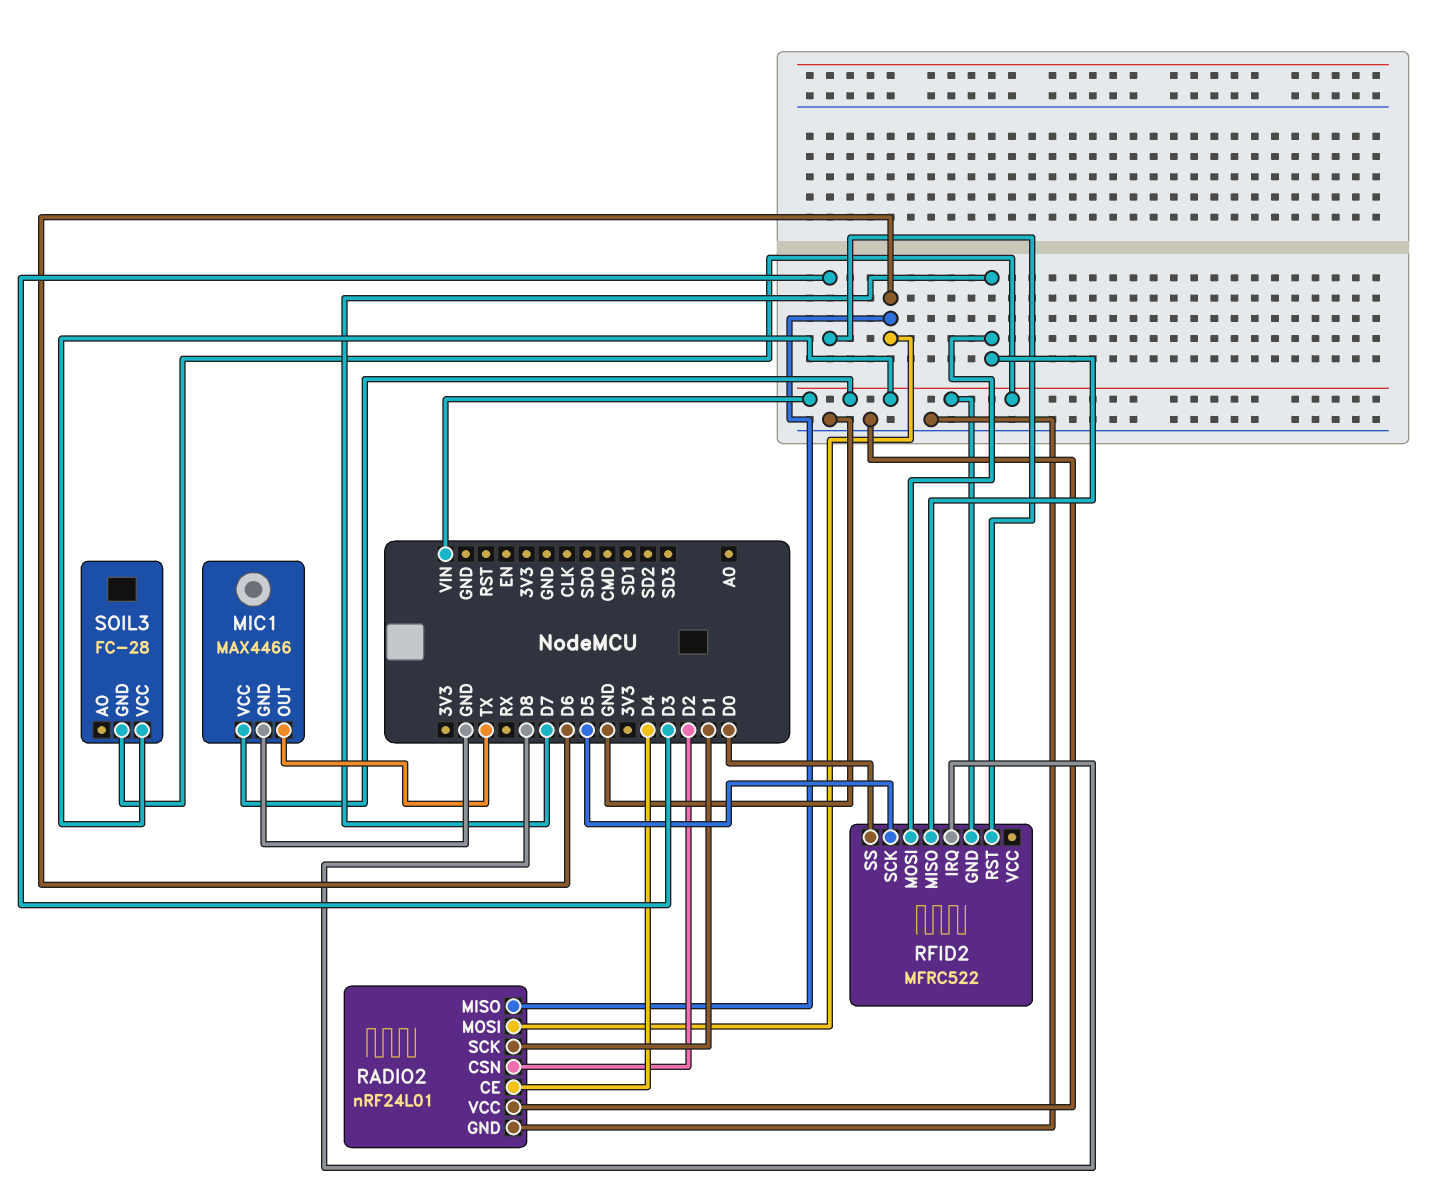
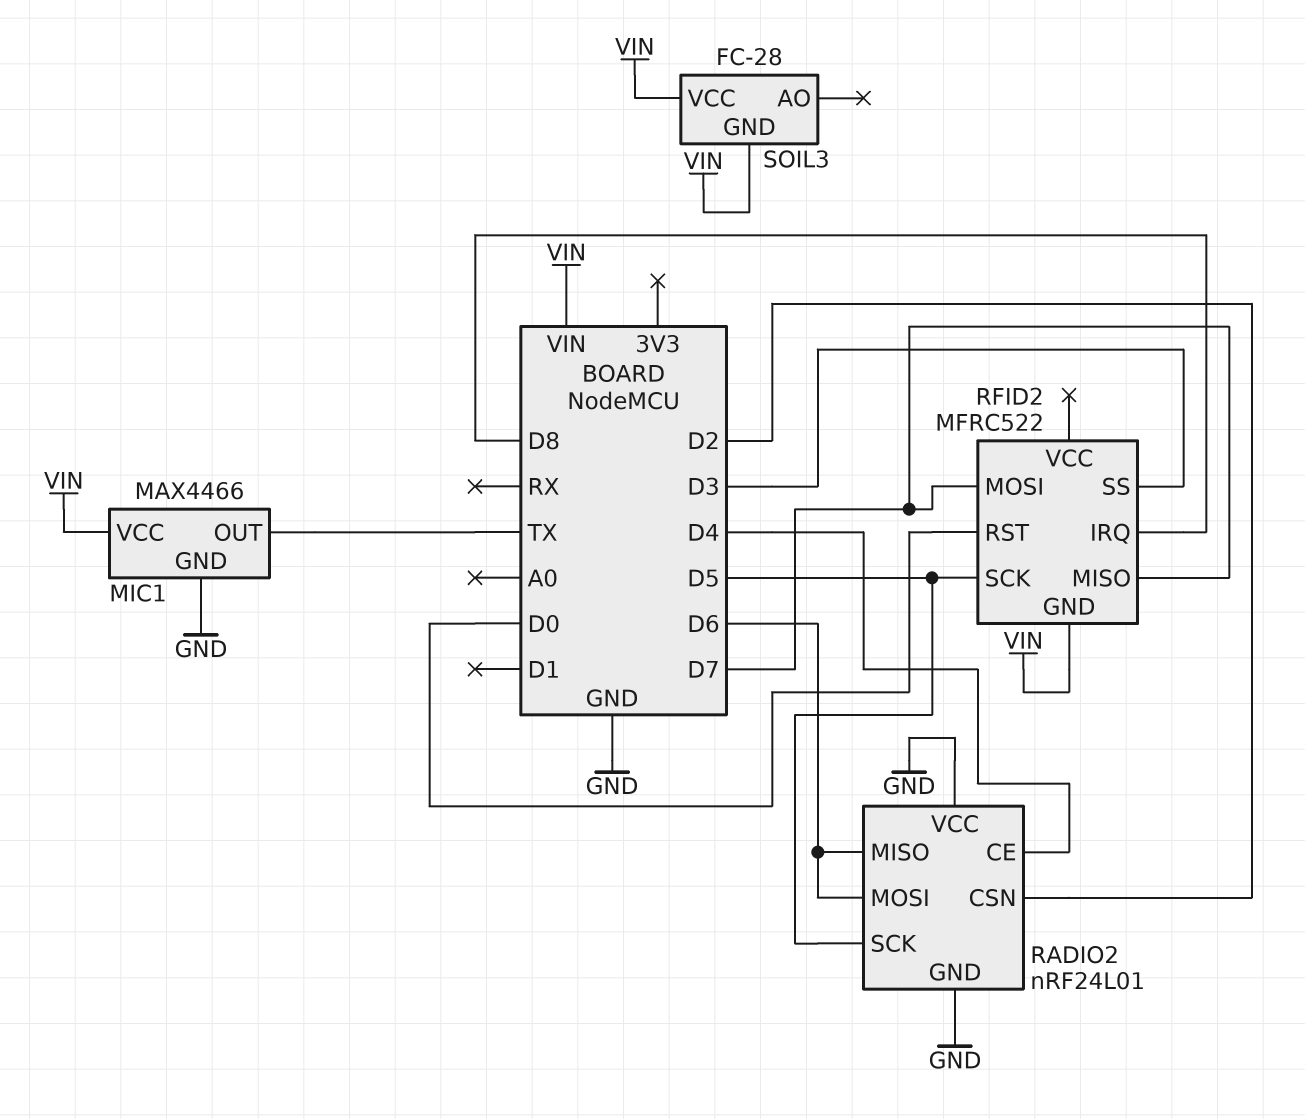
RADIO2 pin SCK: D1 -> D5
RFID2 pin RST: D3 -> D0
RFID2 pin SS: D0 -> D3

